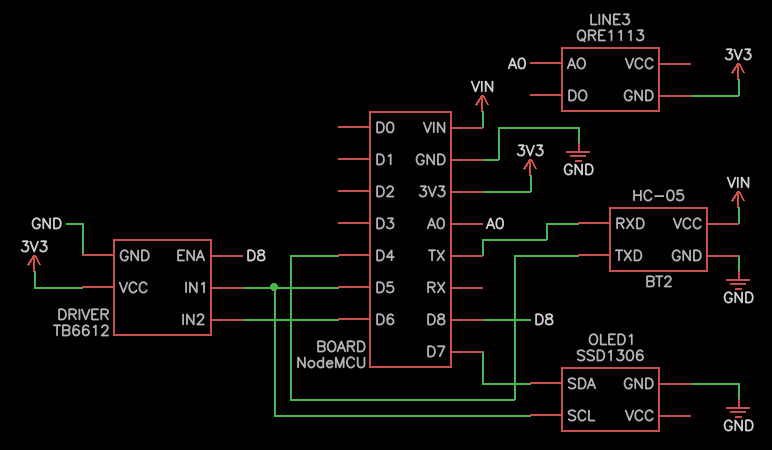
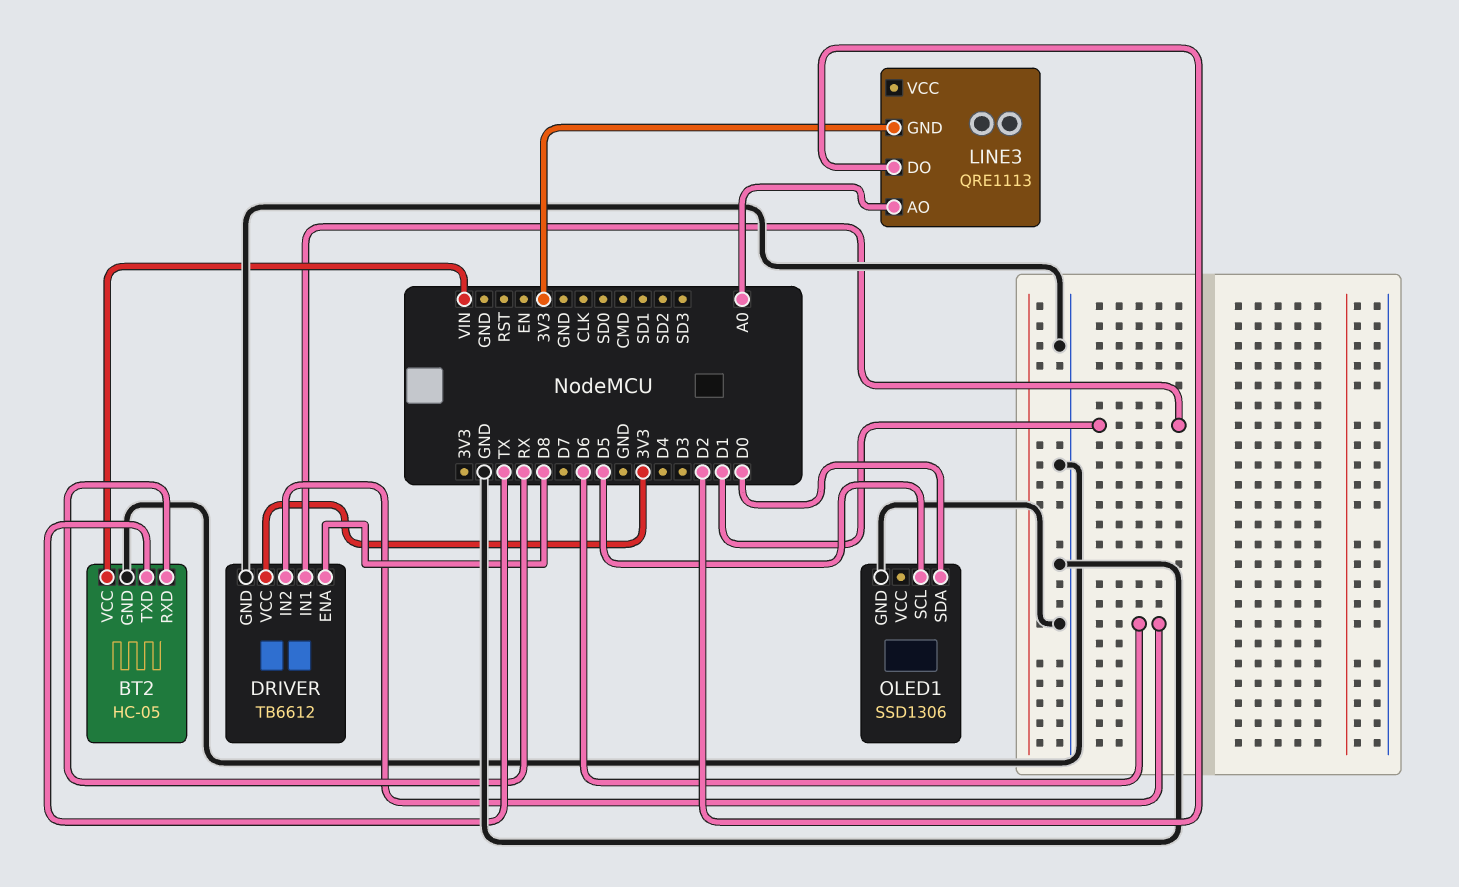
BT2 pin RXD: TX -> RX
BT2 pin TXD: D4 -> TX
DRIVER pin IN1: D5 -> D1
LINE3 pin DO: none -> D2
OLED1 pin SDA: D7 -> D0

